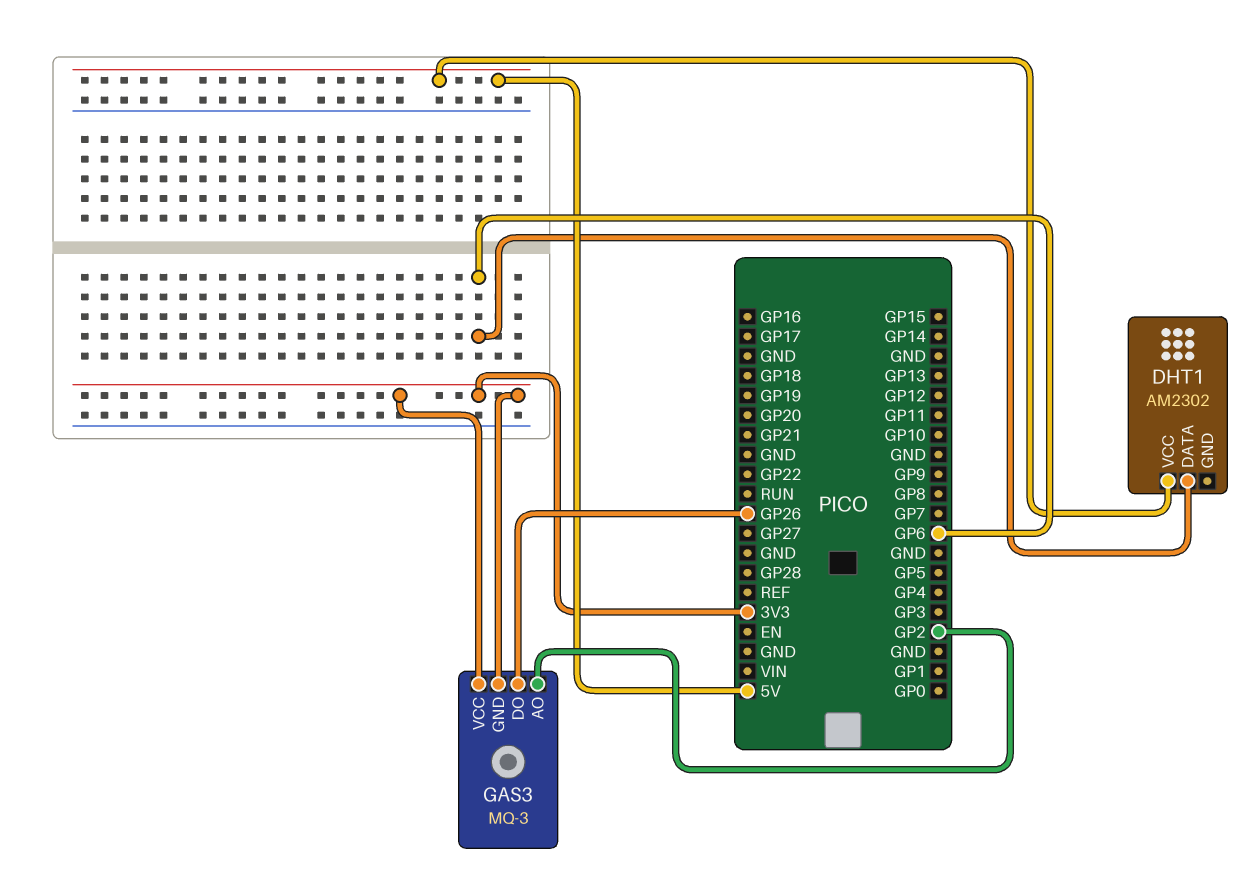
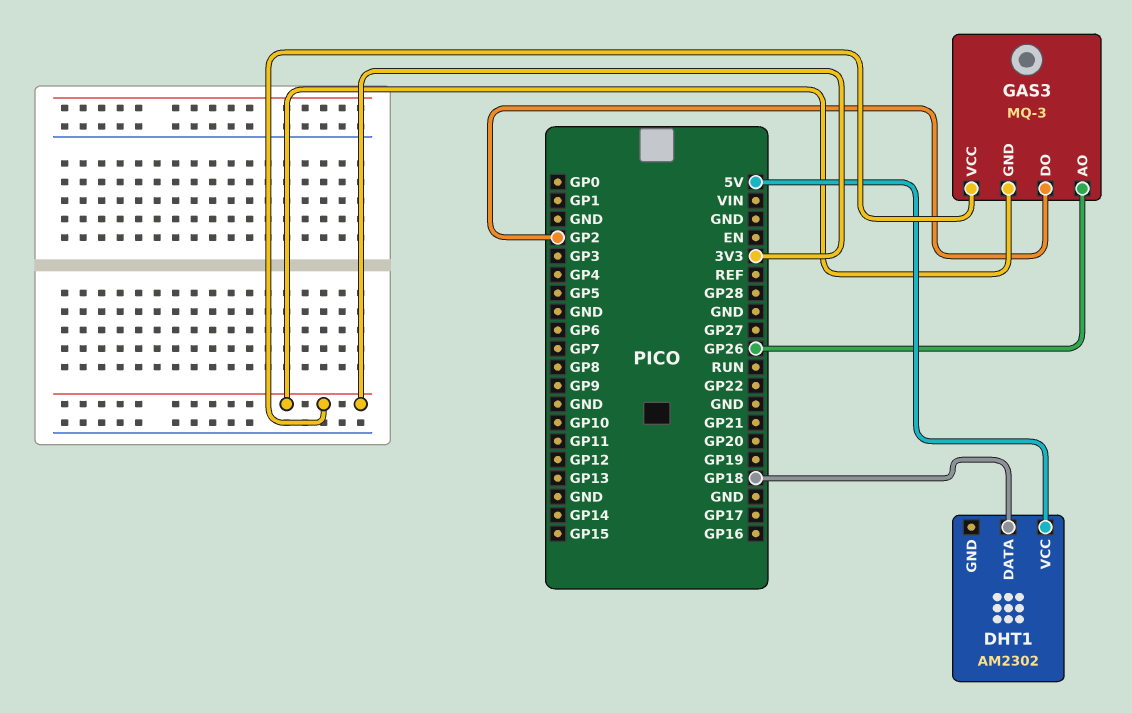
DHT1 pin DATA: GP6 -> GP18
GAS3 pin AO: GP2 -> GP26
GAS3 pin DO: GP26 -> GP2

